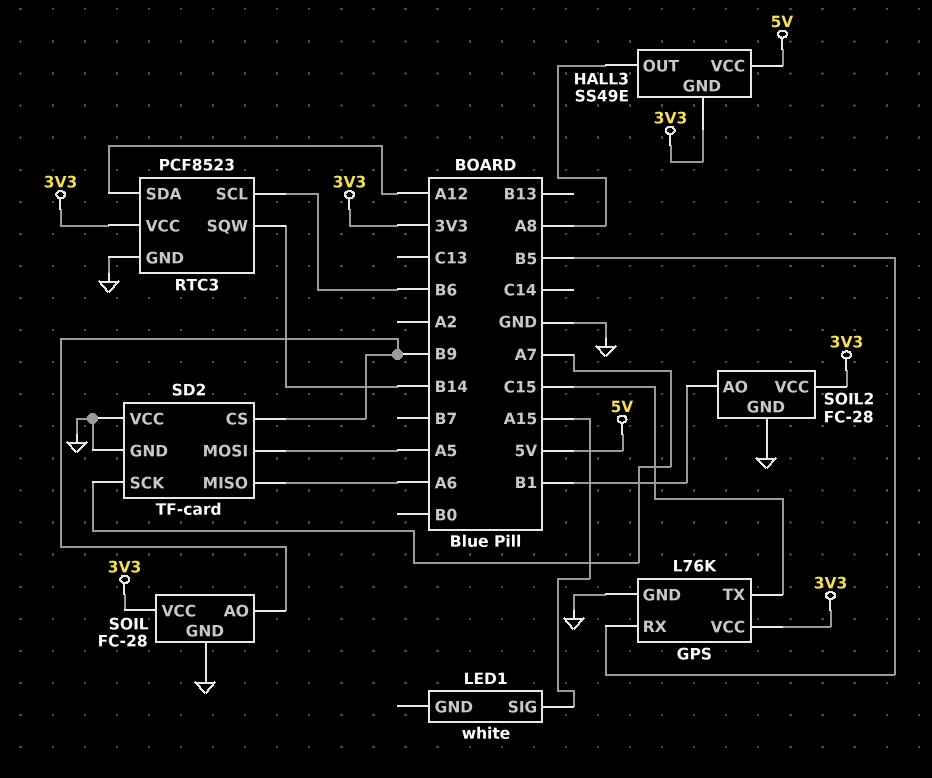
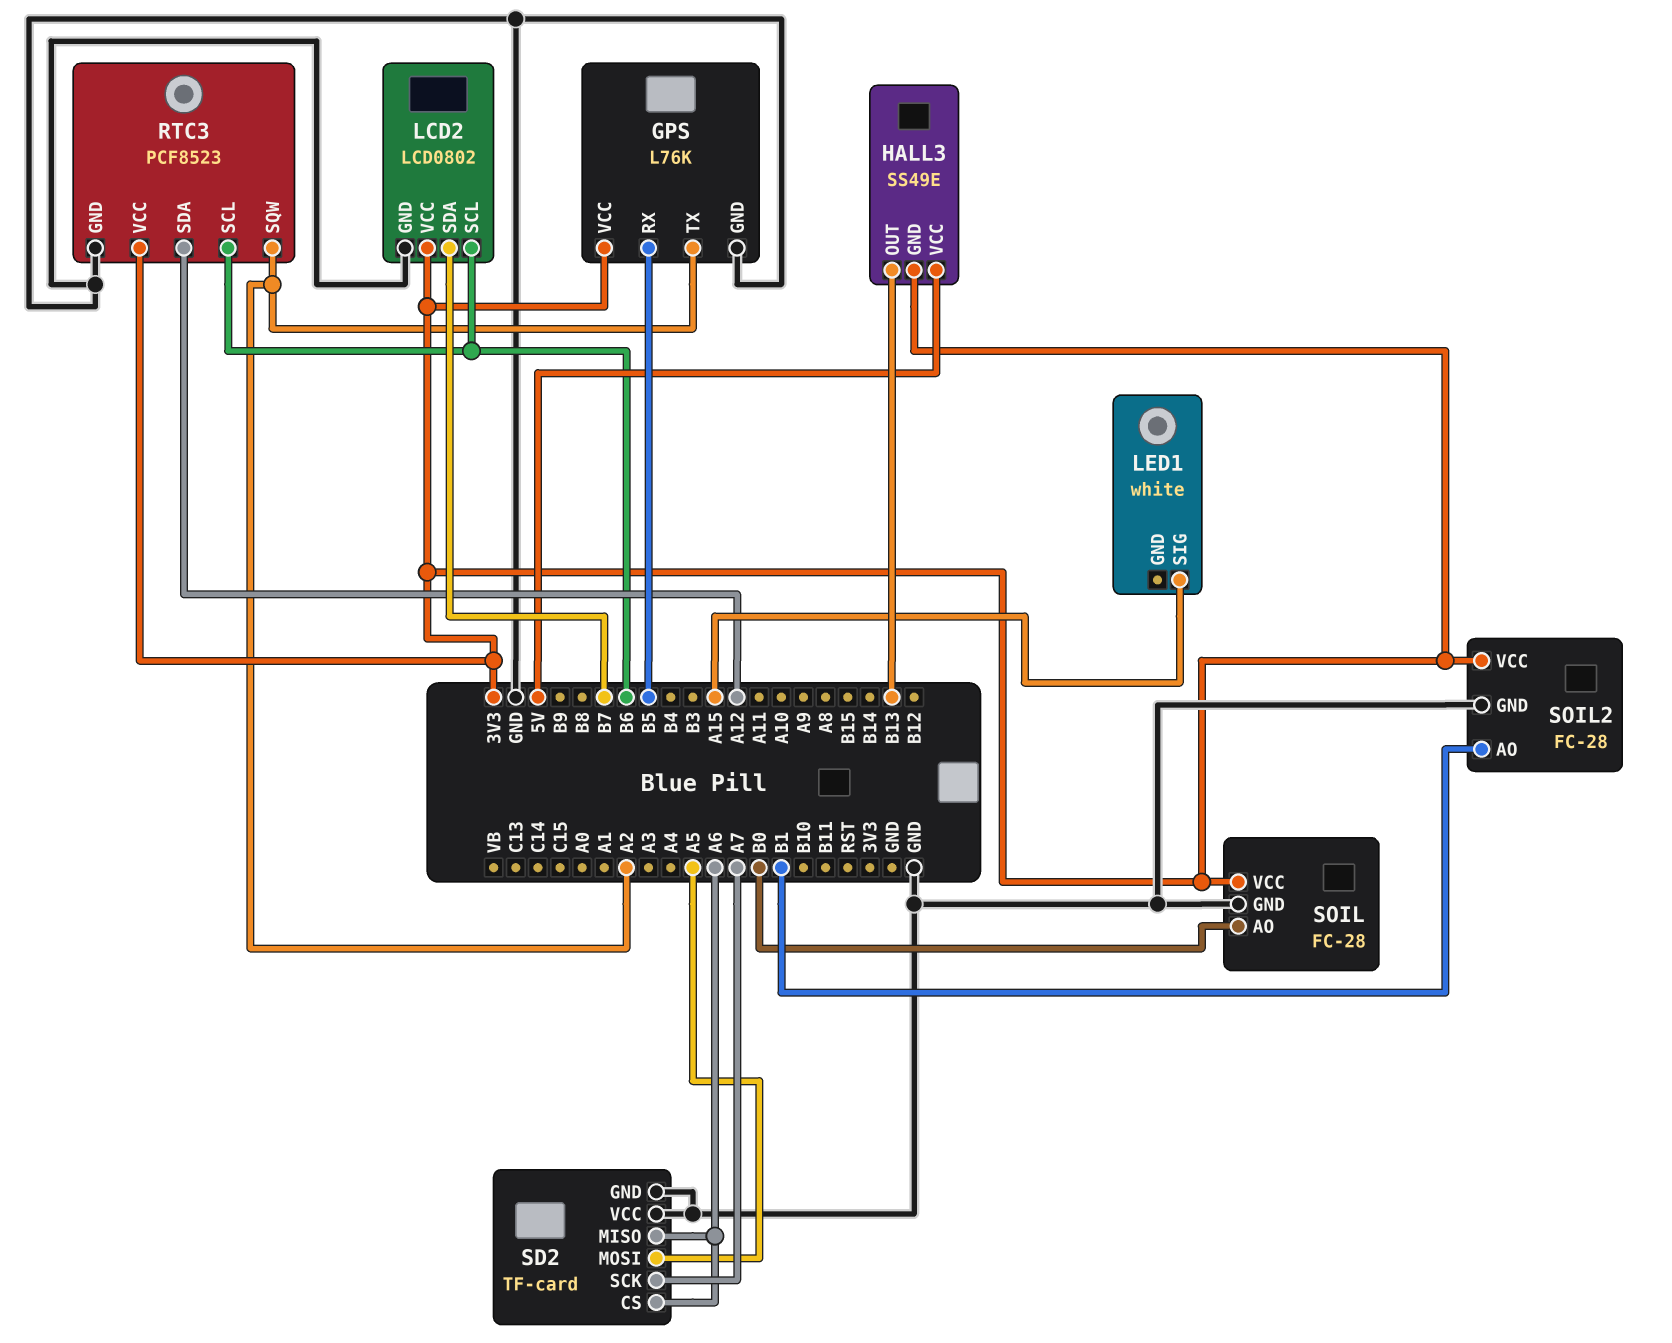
GPS pin TX: C15 -> A2
HALL3 pin OUT: A8 -> B13
LCD2: none -> LCD0802
LCD2 pin GND: none -> GND
LCD2 pin SCL: none -> B6
LCD2 pin SDA: none -> B7
LCD2 pin VCC: none -> 3V3
RTC3 pin SQW: B14 -> A2
SD2 pin CS: B9 -> A6
SOIL pin AO: B9 -> B0

